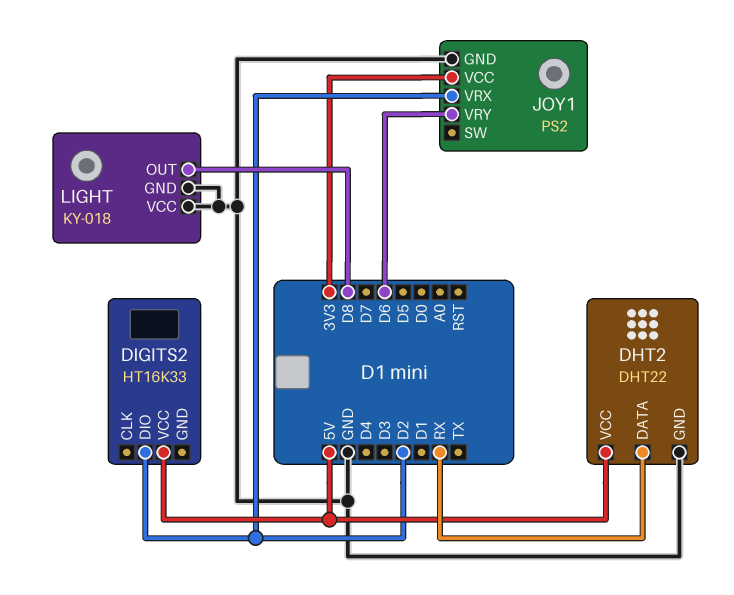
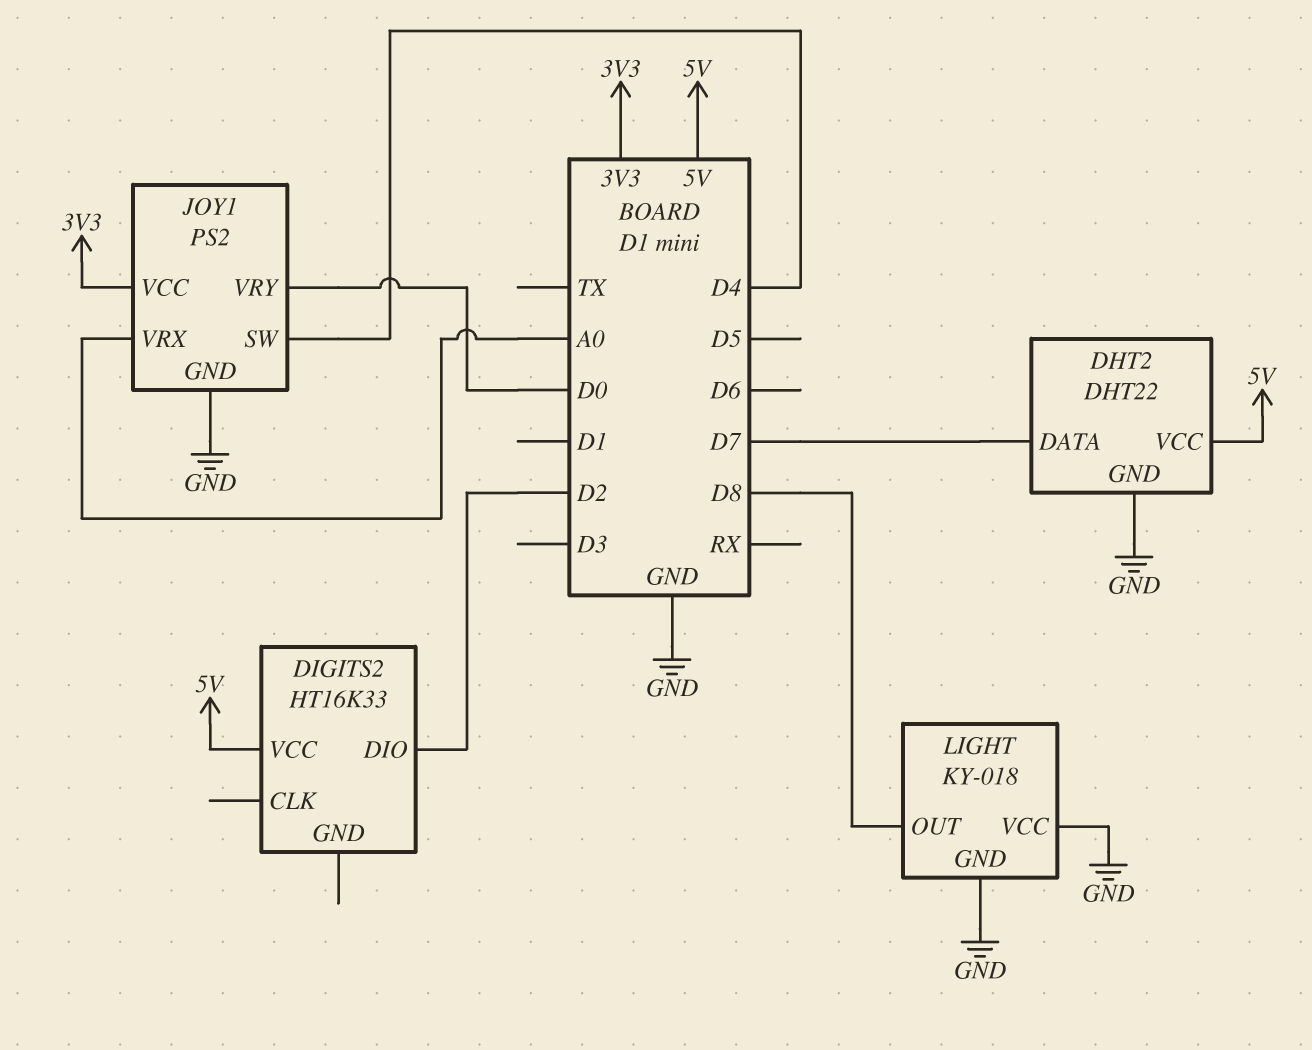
DHT2 pin DATA: RX -> D7
JOY1 pin SW: none -> D4
JOY1 pin VRX: D2 -> A0
JOY1 pin VRY: D6 -> D0

